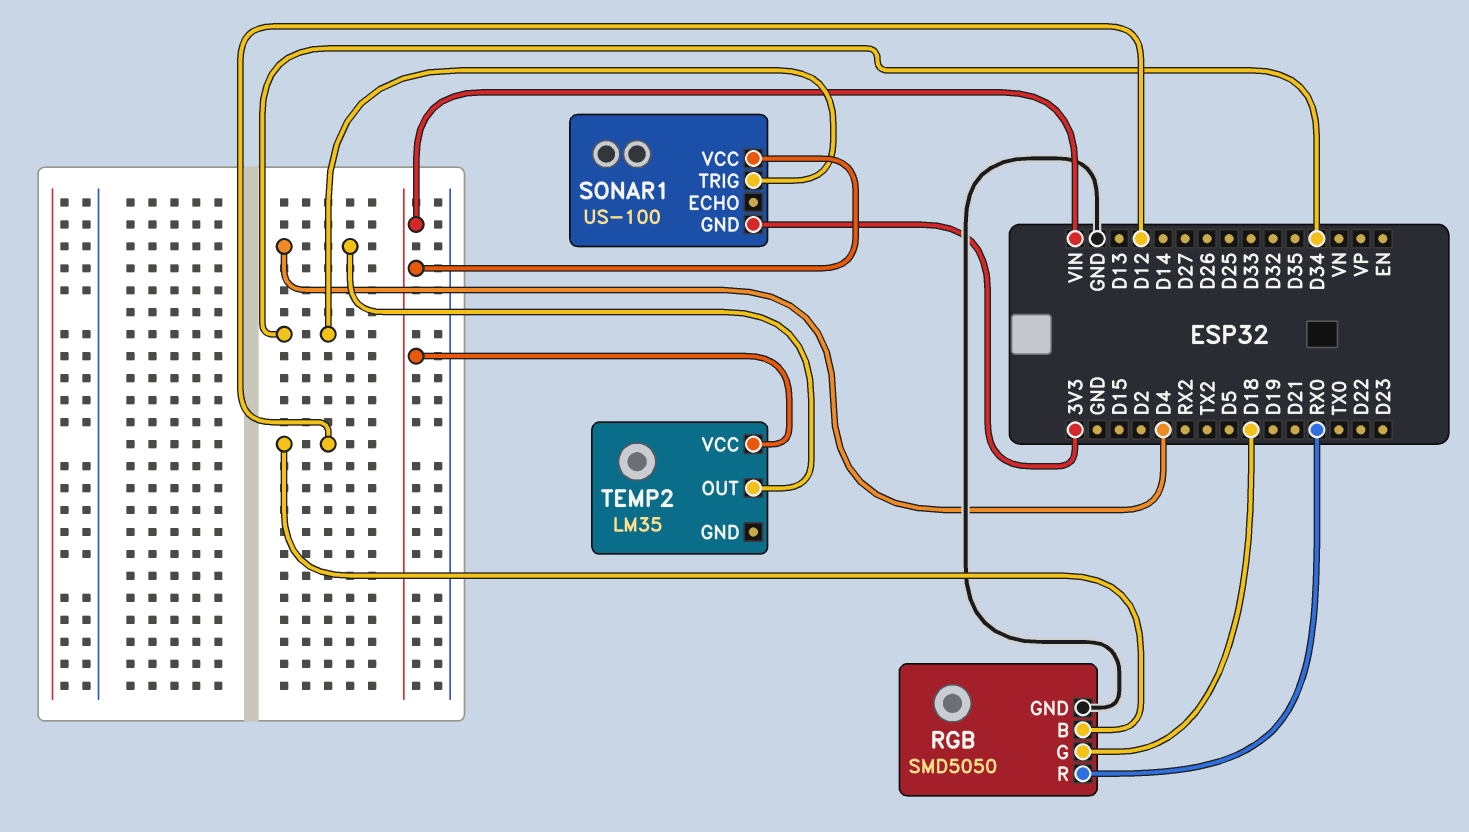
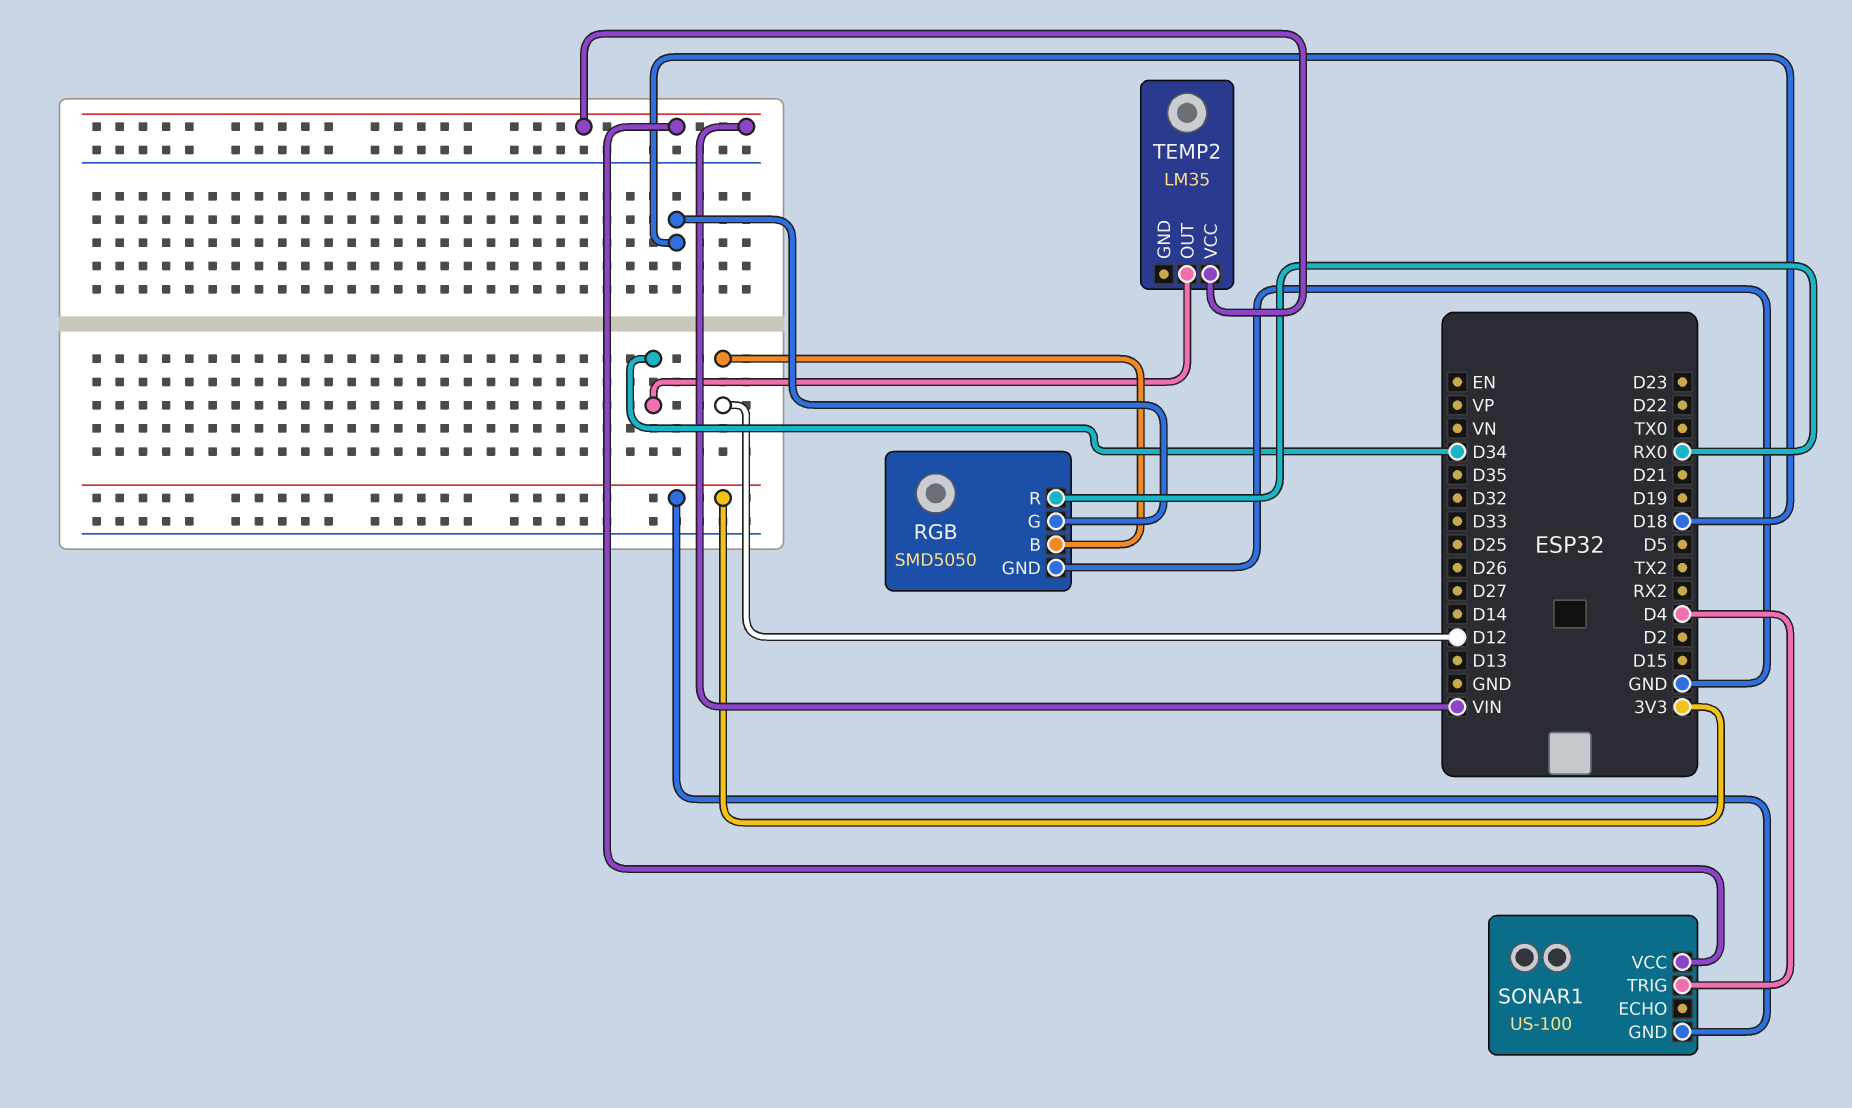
SONAR1 pin TRIG: D34 -> D4
TEMP2 pin OUT: D4 -> D34

